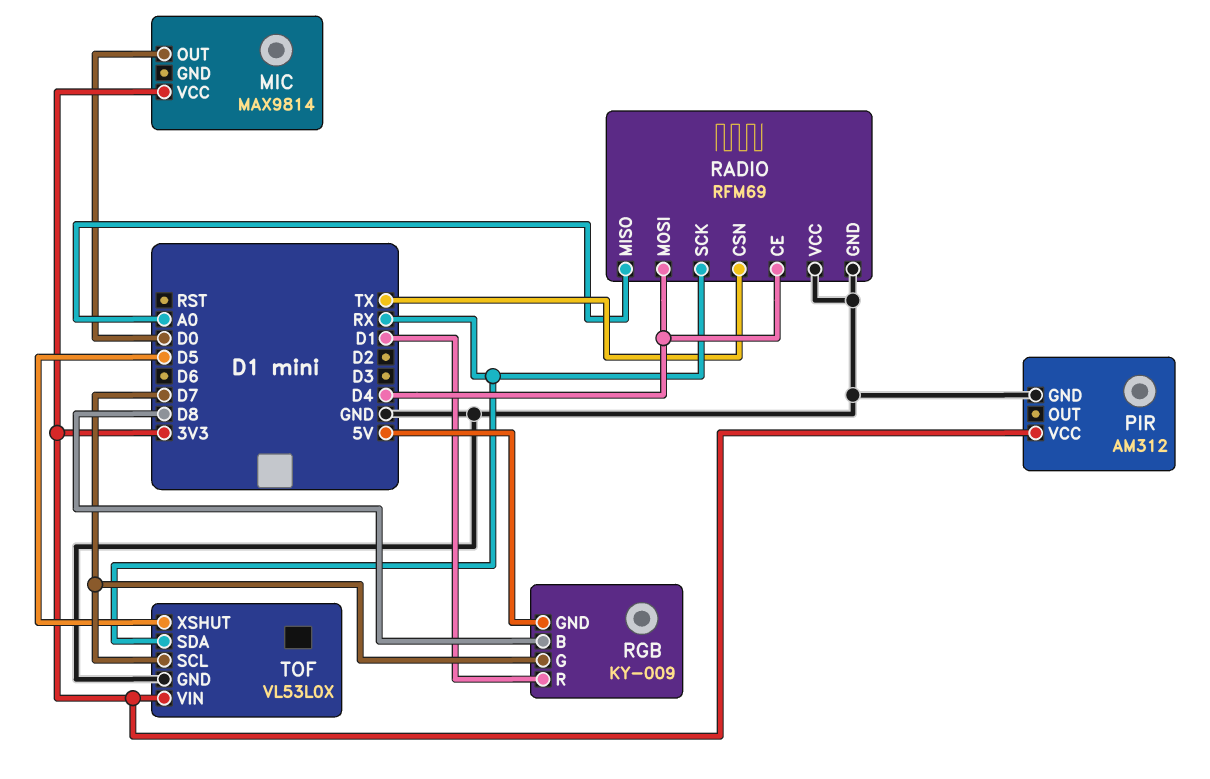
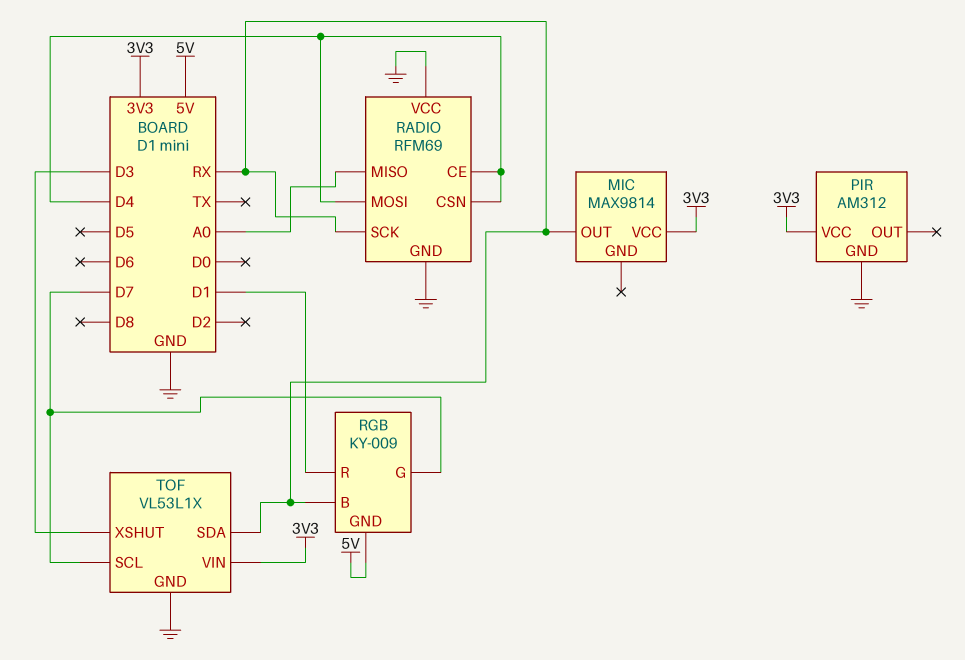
MIC pin OUT: D0 -> RX
RADIO pin CSN: TX -> D4
RGB pin B: D8 -> RX
TOF: VL53L0X -> VL53L1X
TOF pin XSHUT: D5 -> D3

